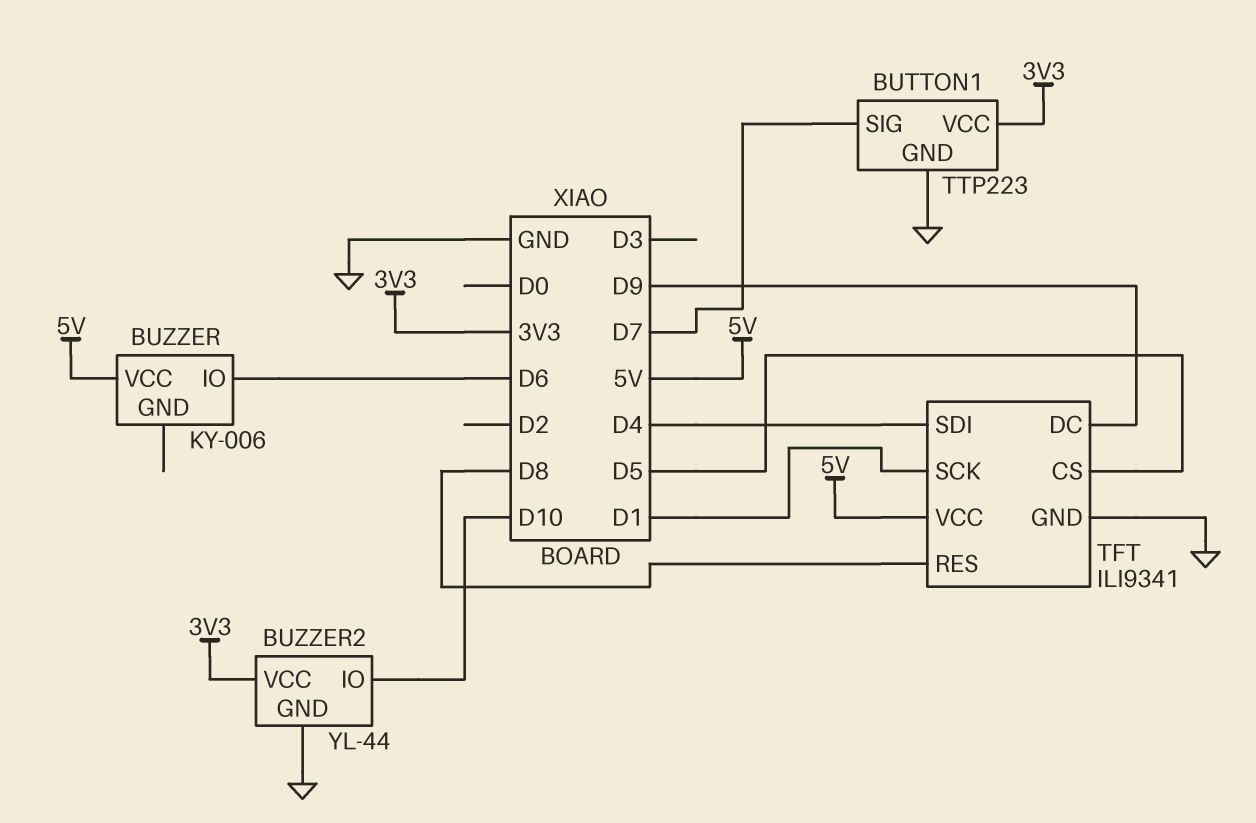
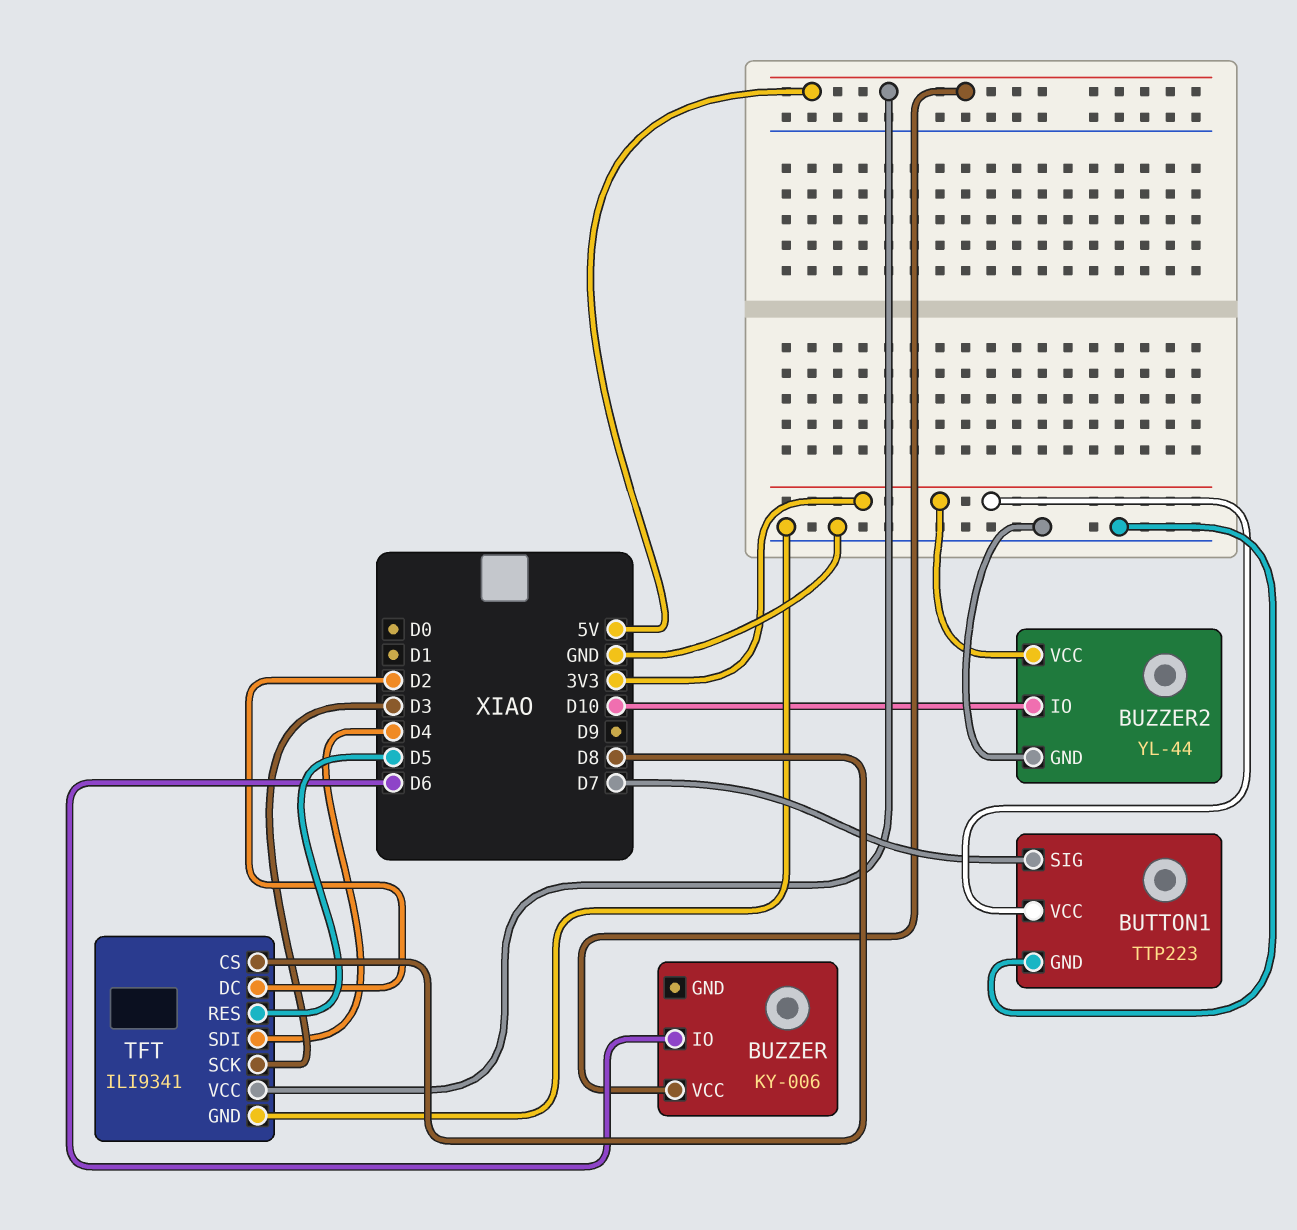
TFT pin CS: D5 -> D8
TFT pin DC: D9 -> D2
TFT pin RES: D8 -> D5
TFT pin SCK: D1 -> D3

